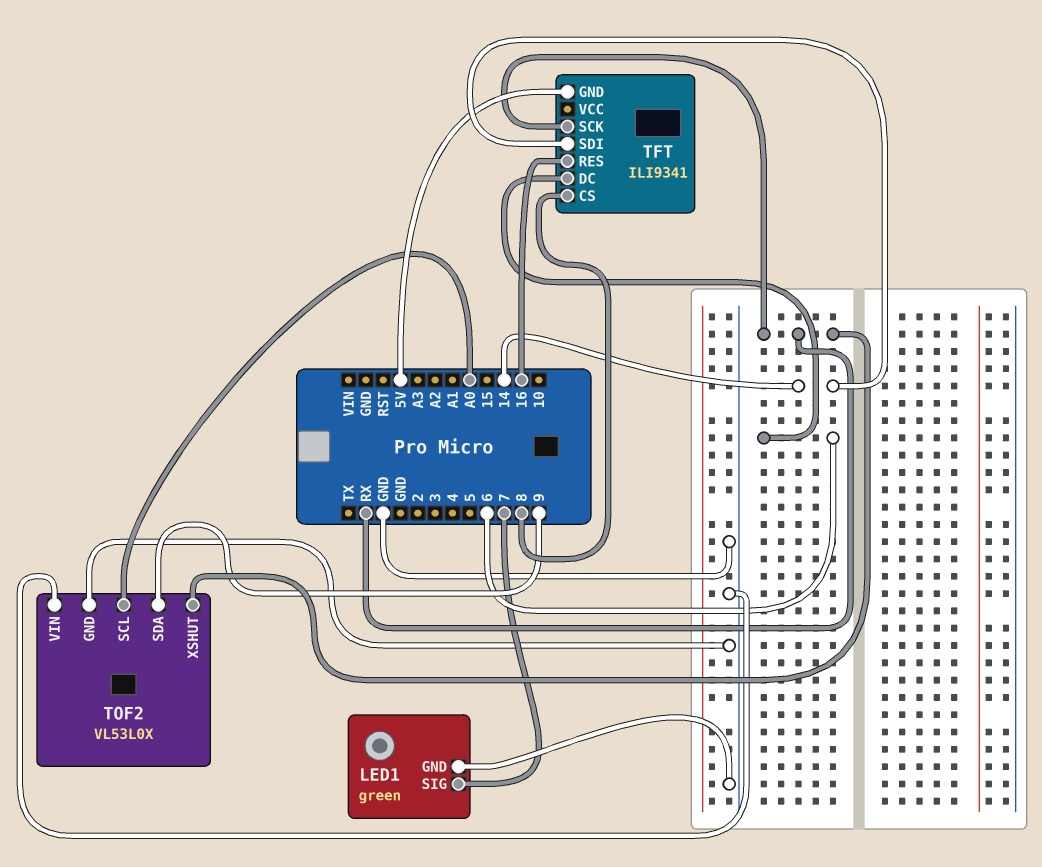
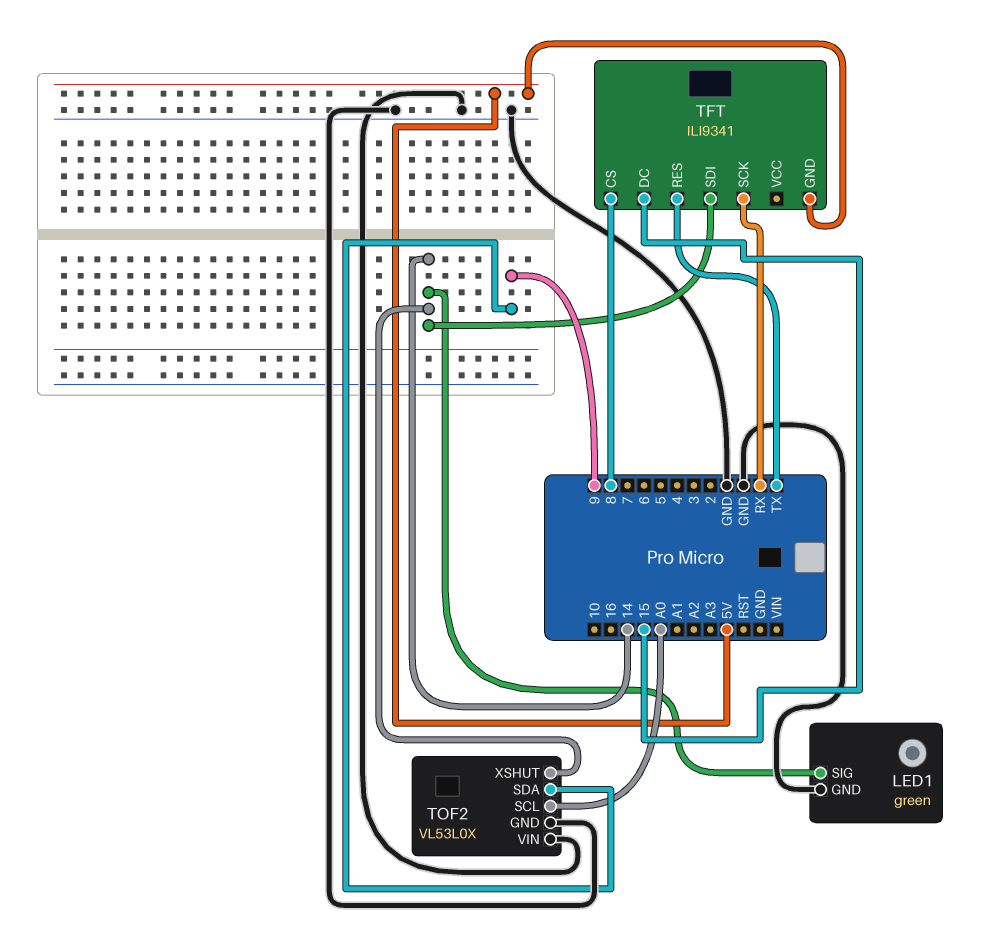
LED1 pin SIG: 7 -> 14
TFT pin DC: 6 -> 15
TFT pin RES: 16 -> TX
TOF2 pin XSHUT: RX -> 14

